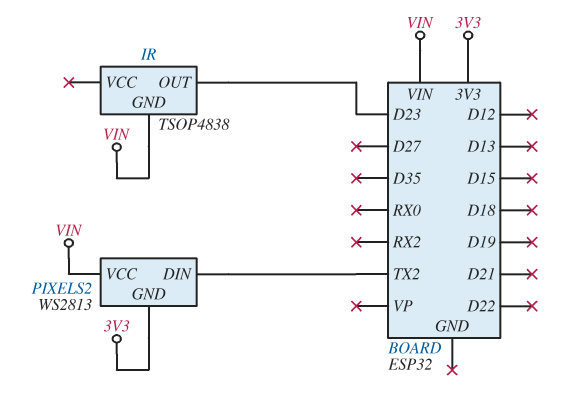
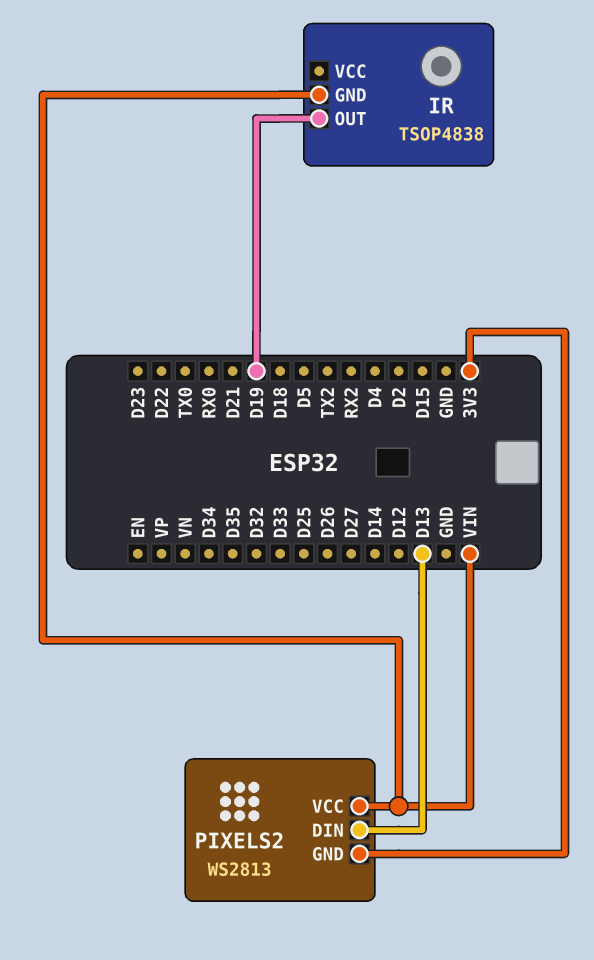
IR pin OUT: D23 -> D19
PIXELS2 pin DIN: TX2 -> D13

